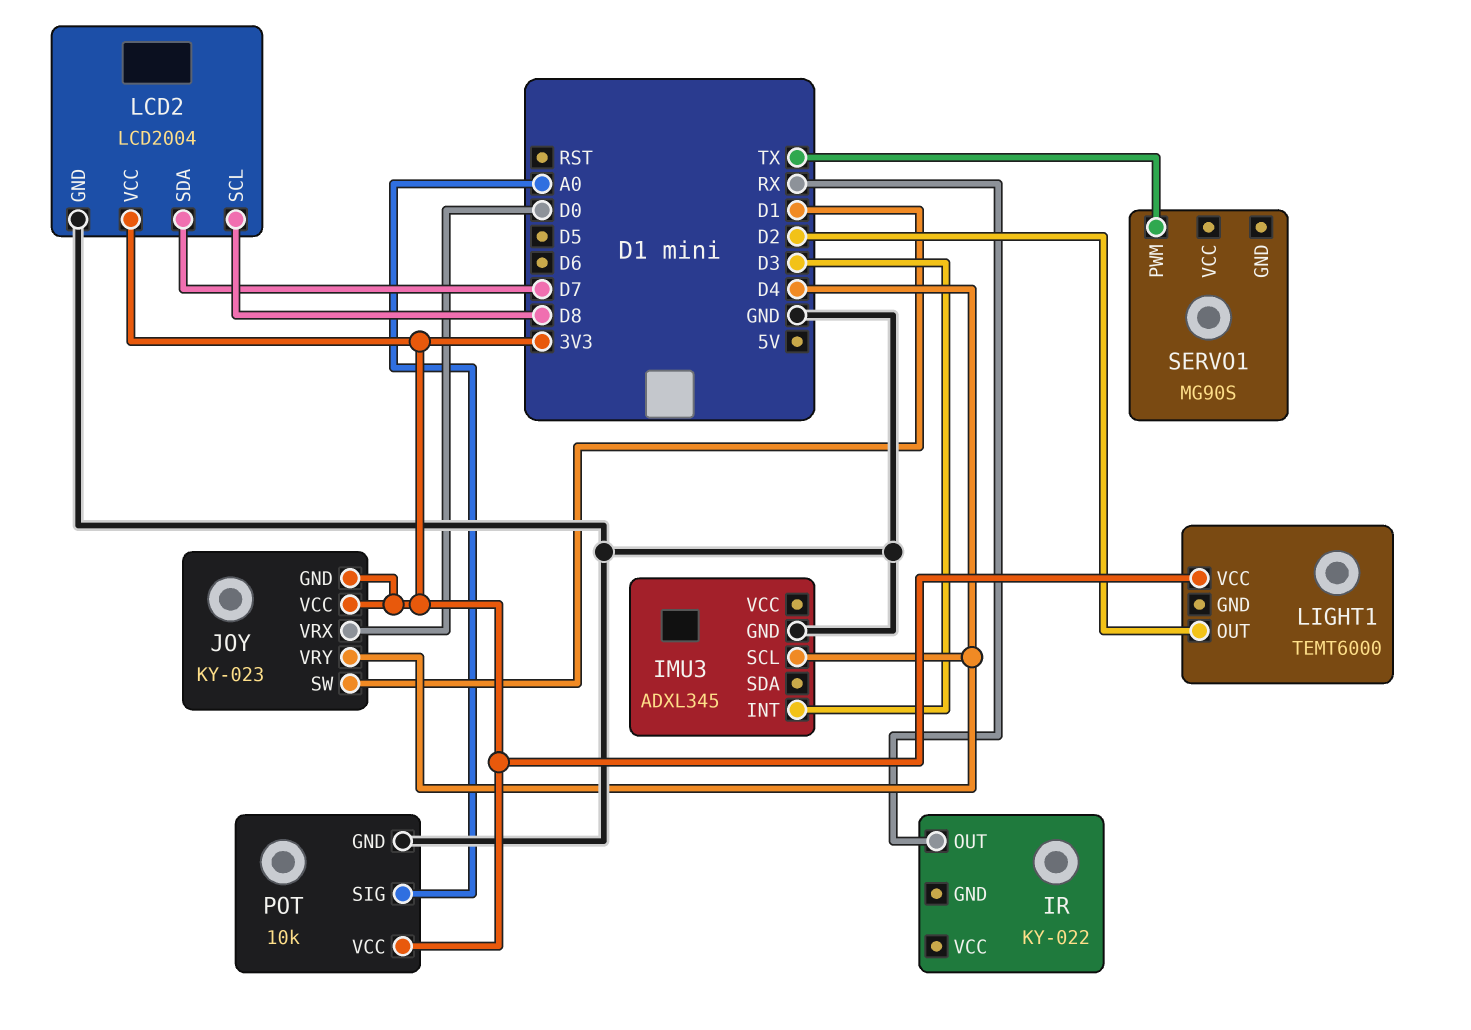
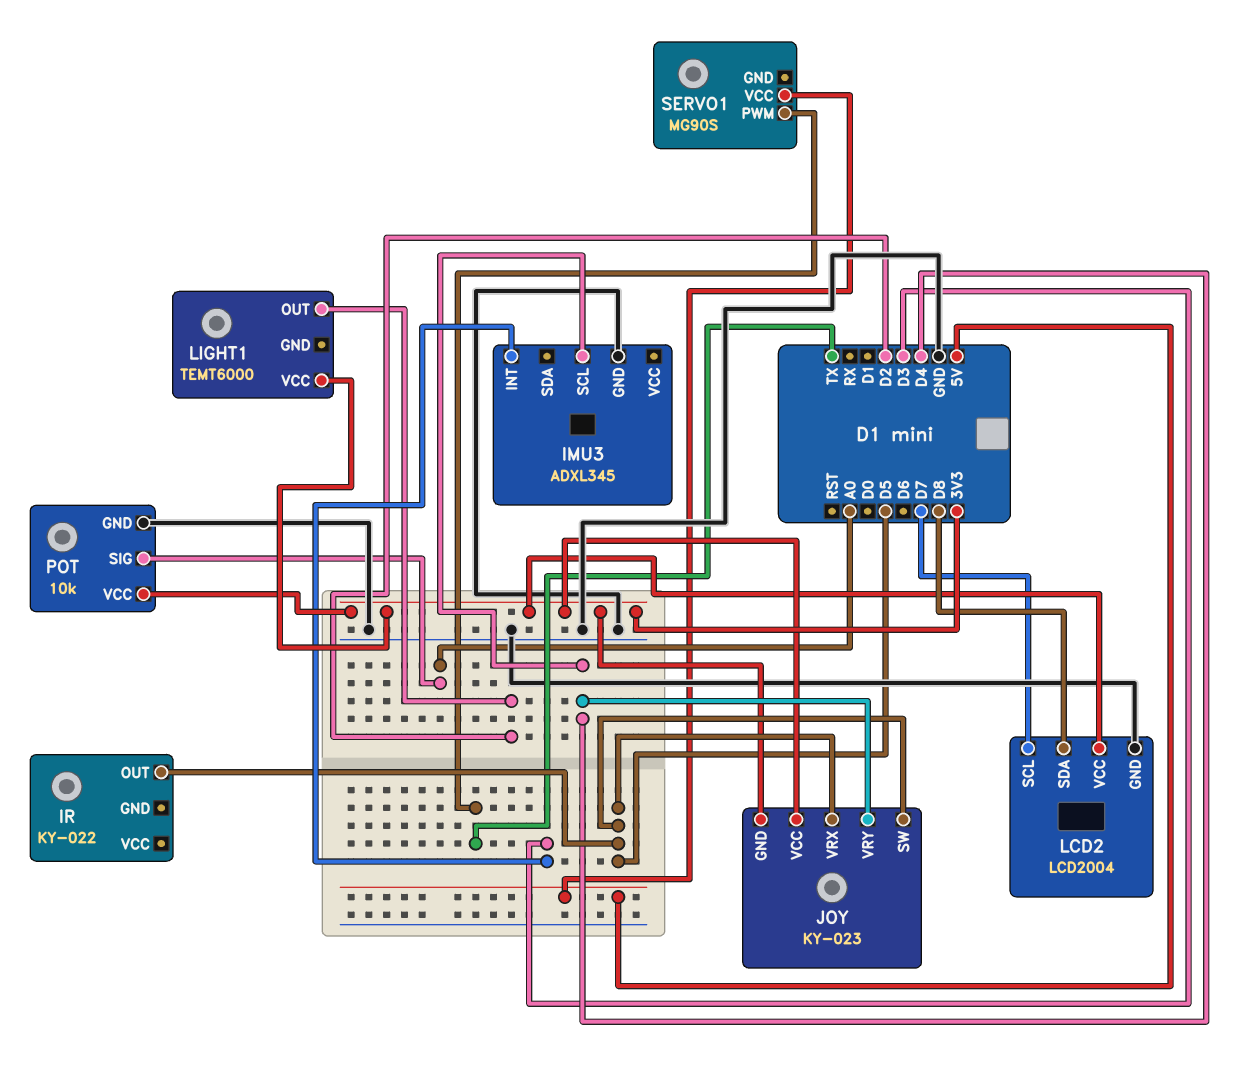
IR pin OUT: RX -> D5
JOY pin SW: D1 -> D5
JOY pin VRX: D0 -> D5
LCD2 pin SCL: D8 -> D7
LCD2 pin SDA: D7 -> D8
SERVO1 pin VCC: none -> 5V

